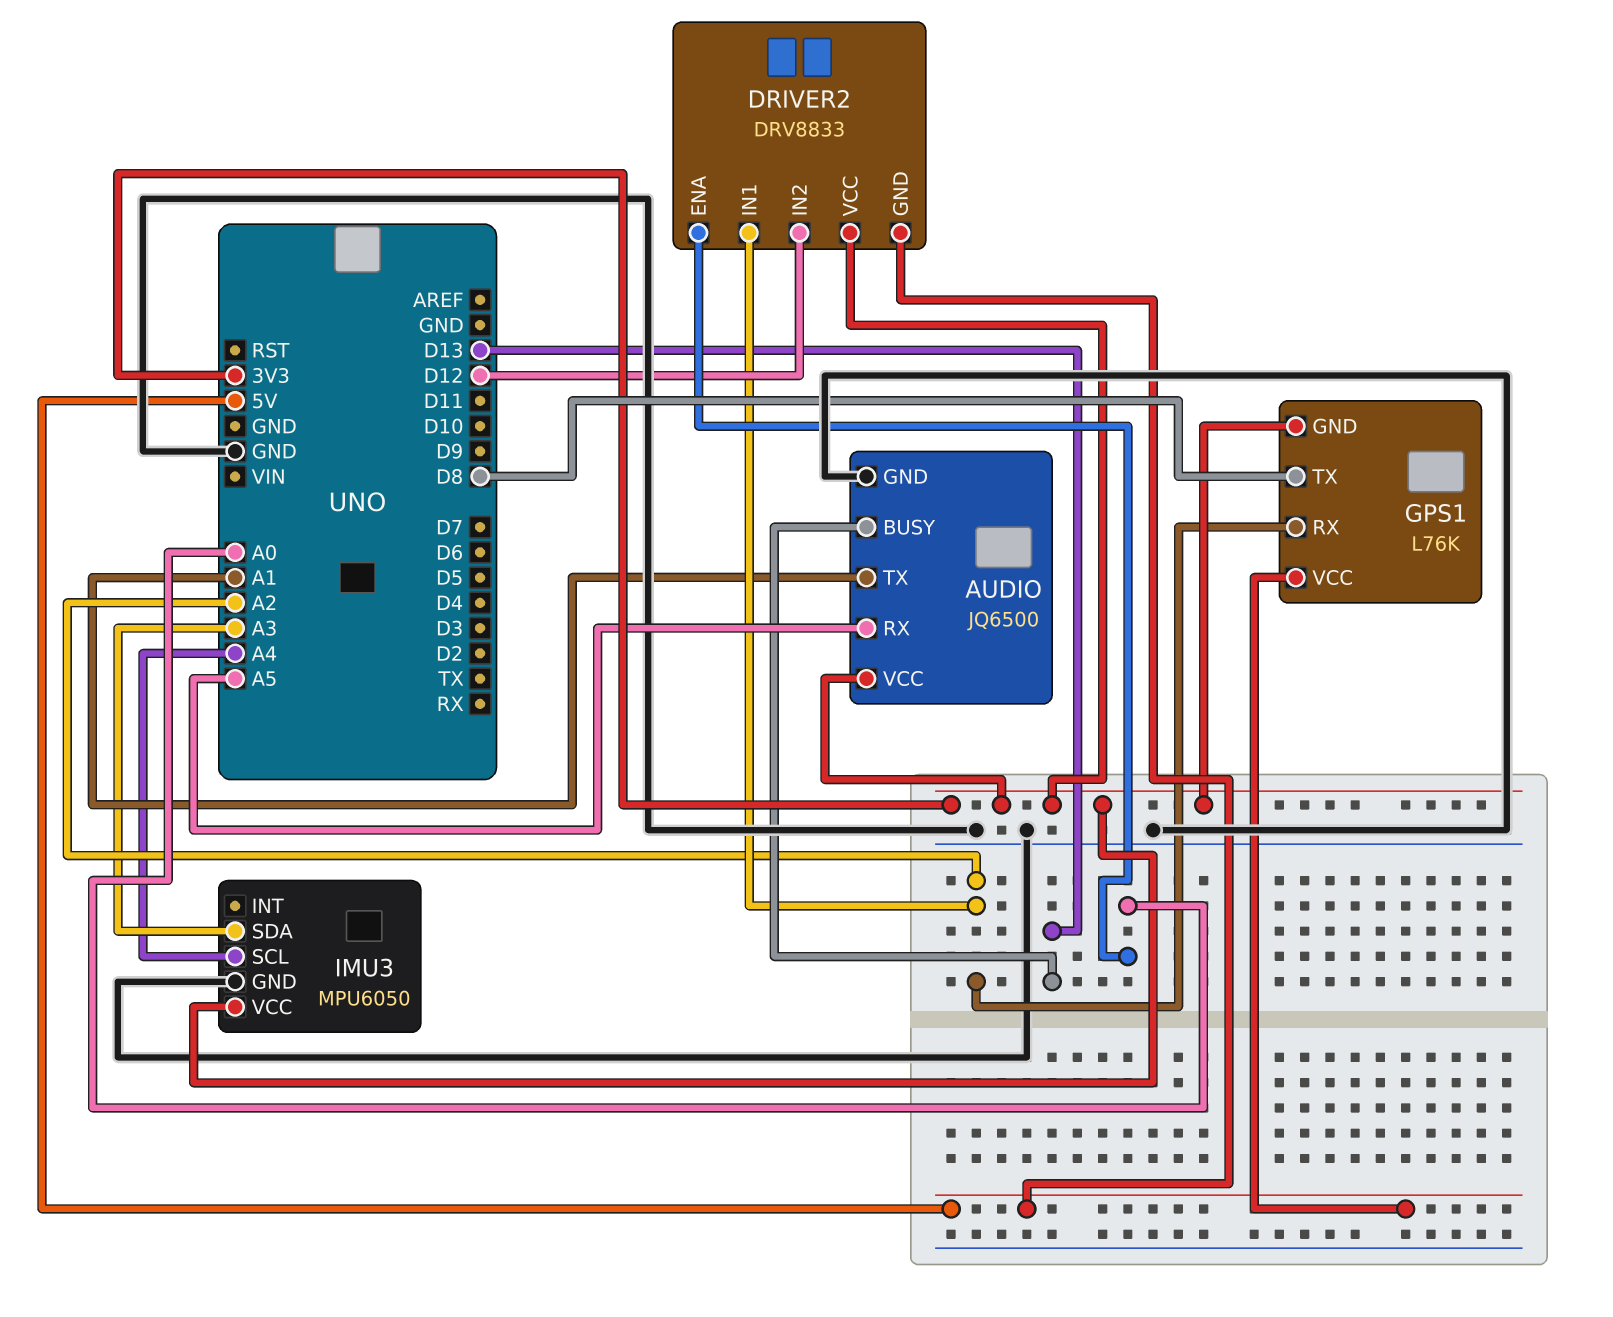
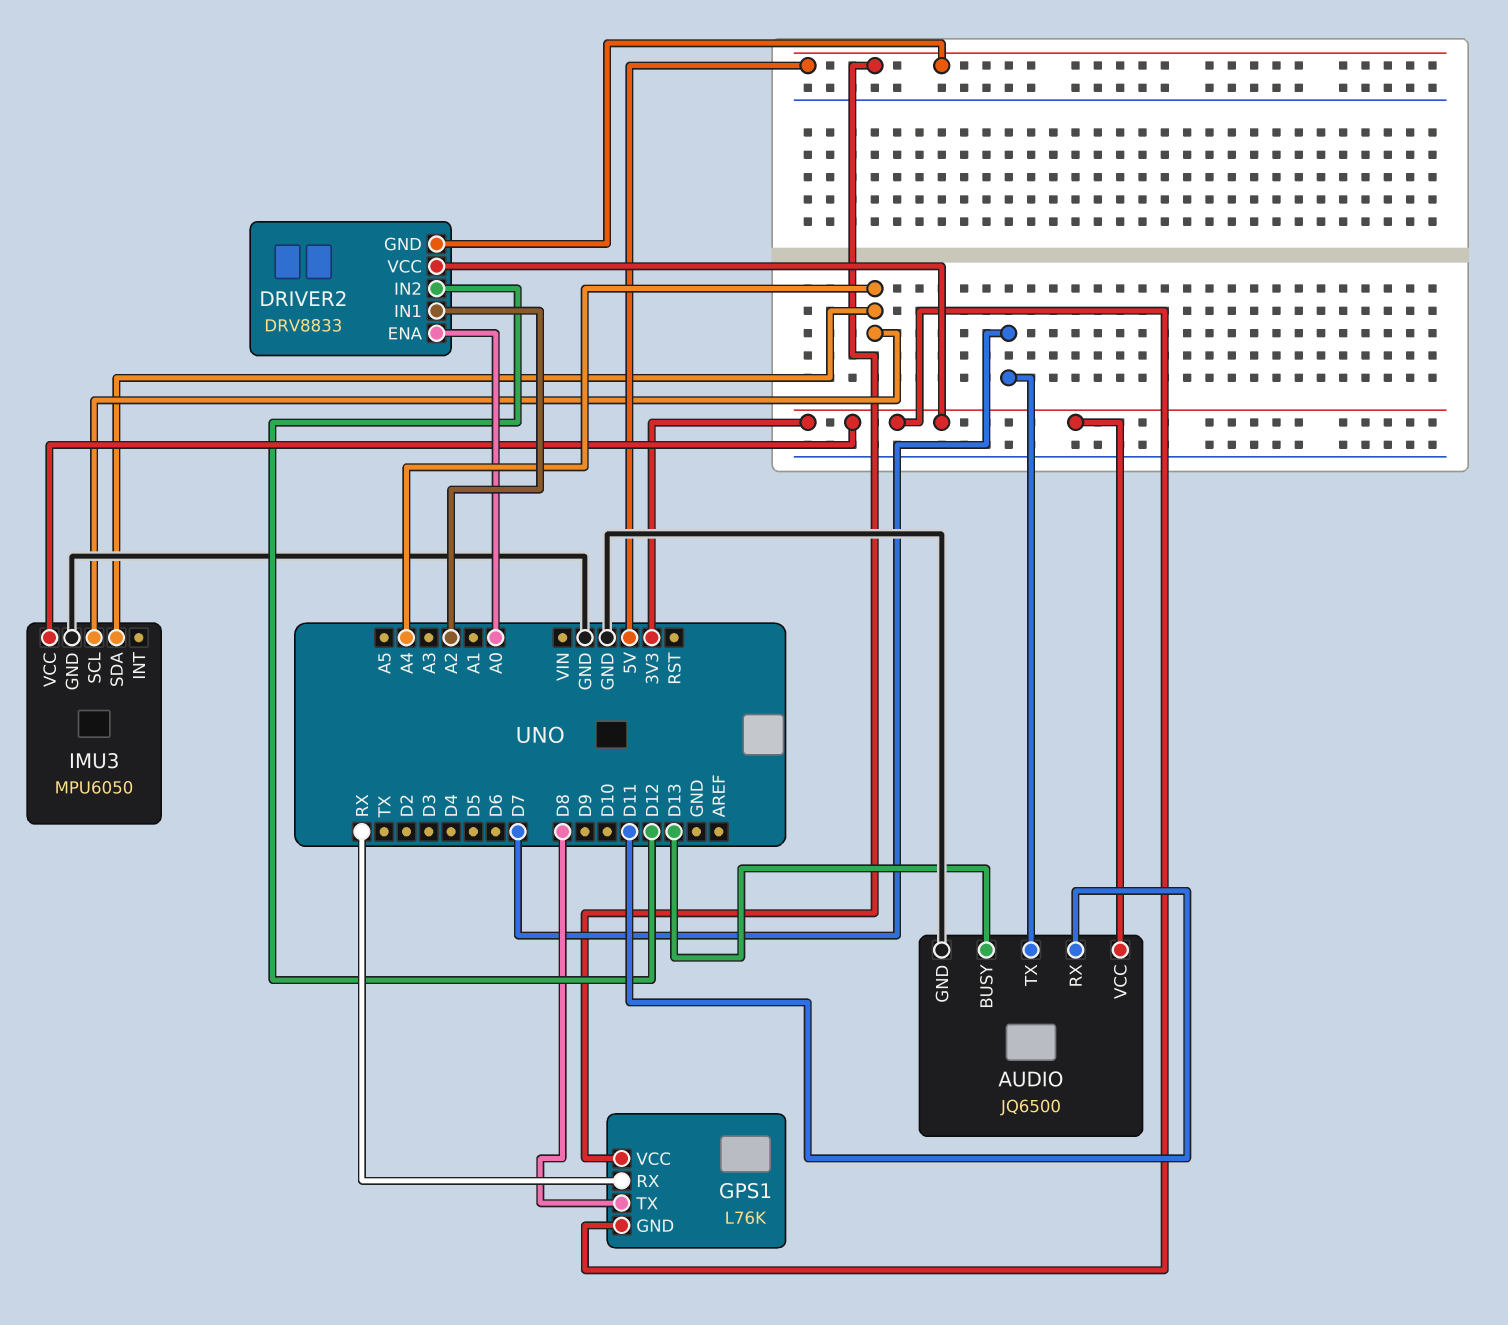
AUDIO pin RX: A5 -> D11
AUDIO pin TX: A1 -> D7
GPS1 pin RX: A2 -> RX
IMU3 pin SDA: A3 -> A4

